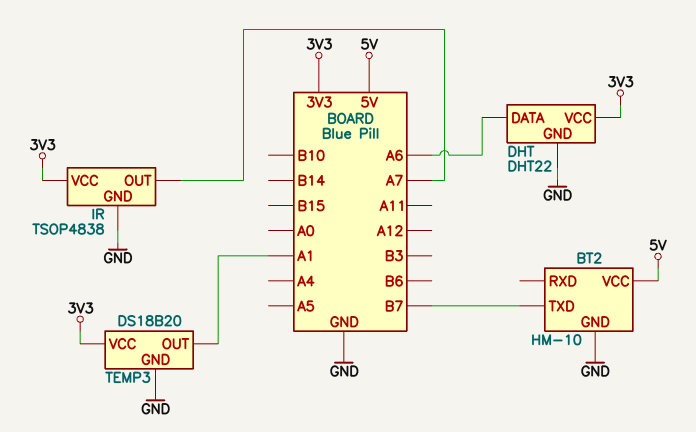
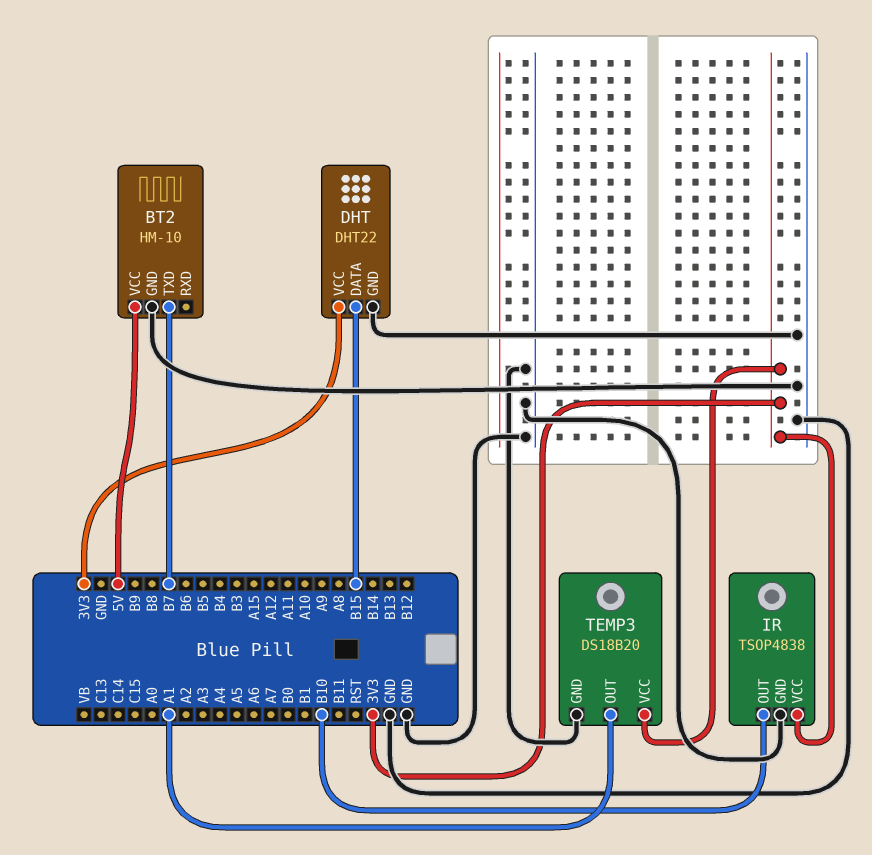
DHT pin DATA: A6 -> B15
IR pin OUT: A7 -> B10

